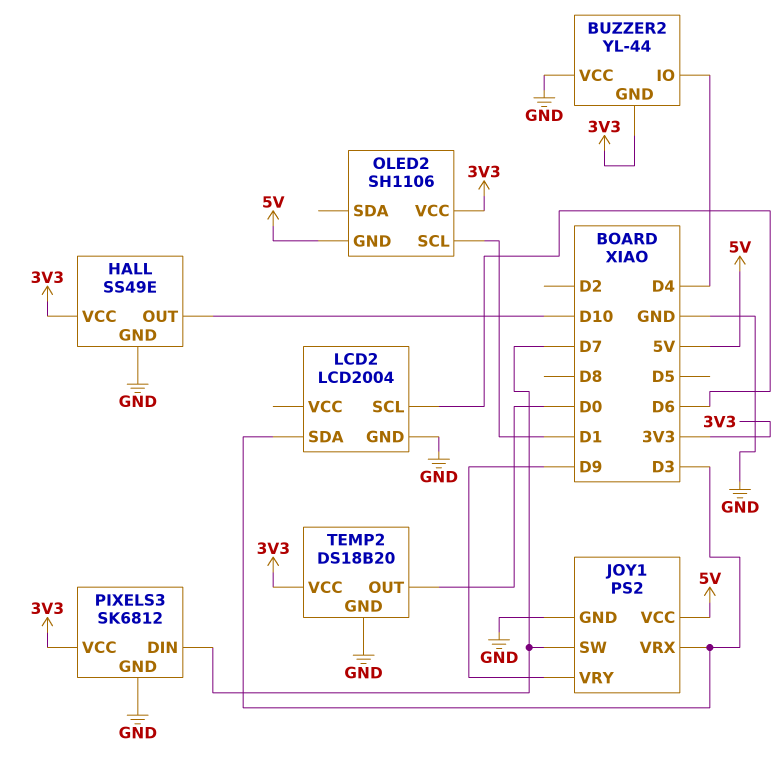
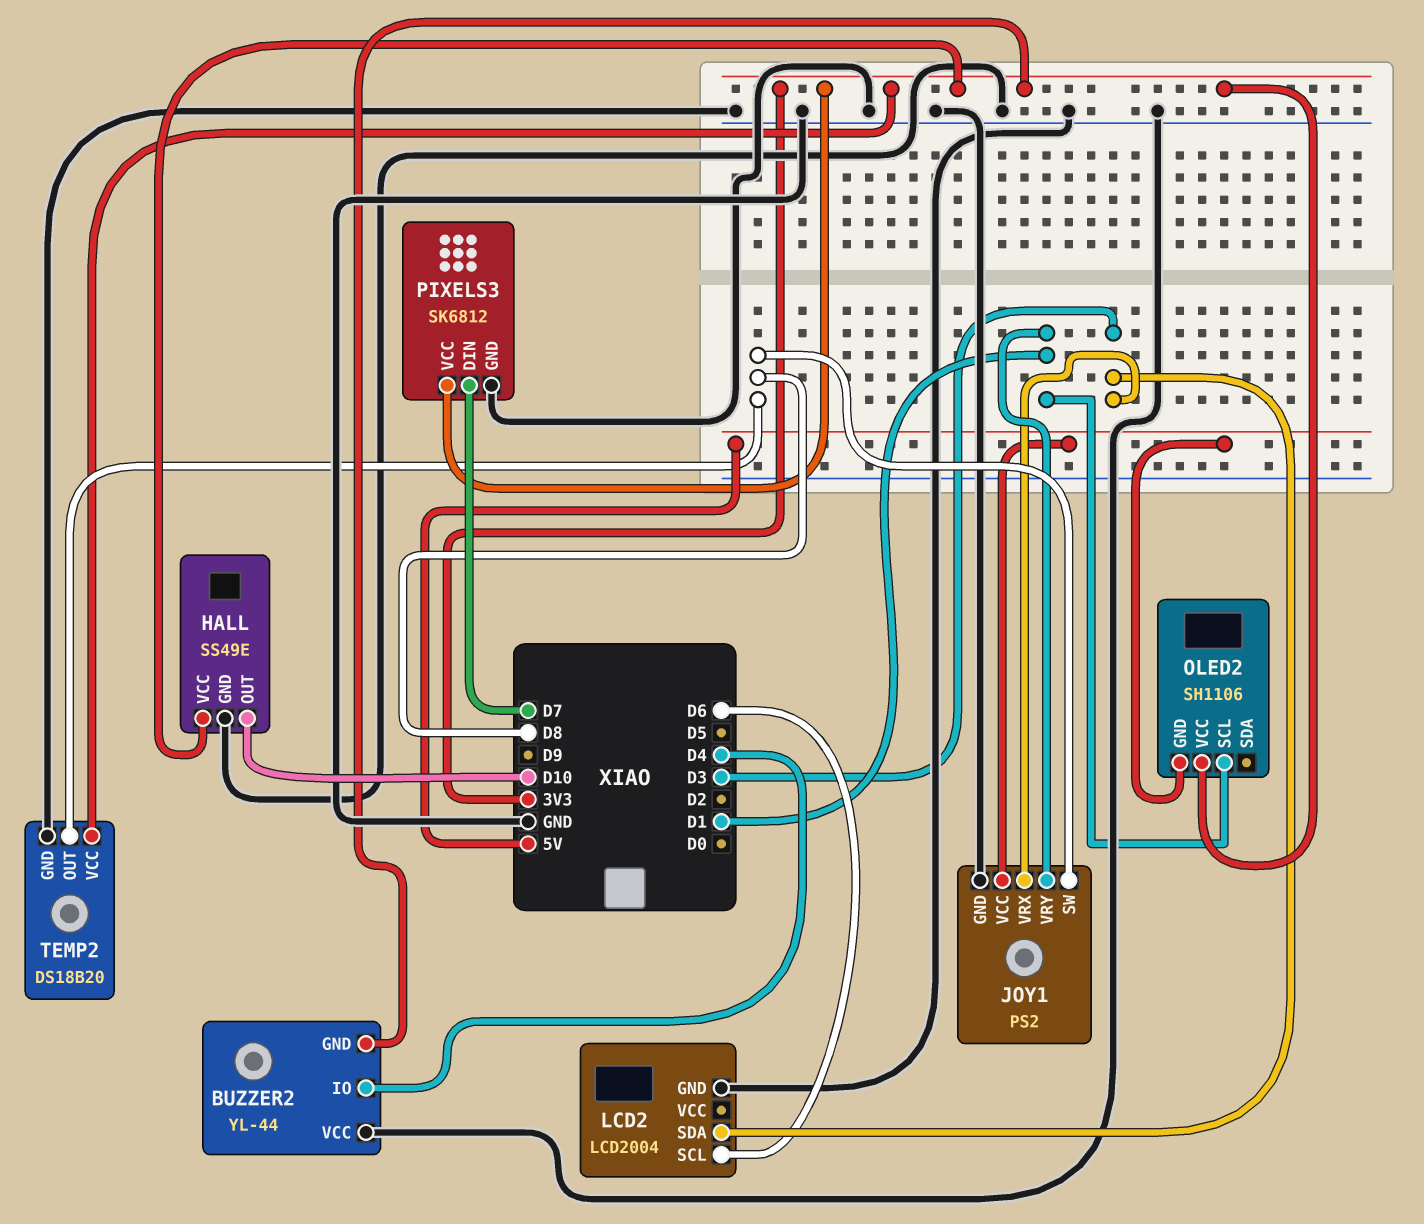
JOY1 pin SW: D7 -> D8
JOY1 pin VRY: D9 -> D1
TEMP2 pin OUT: D0 -> D8

